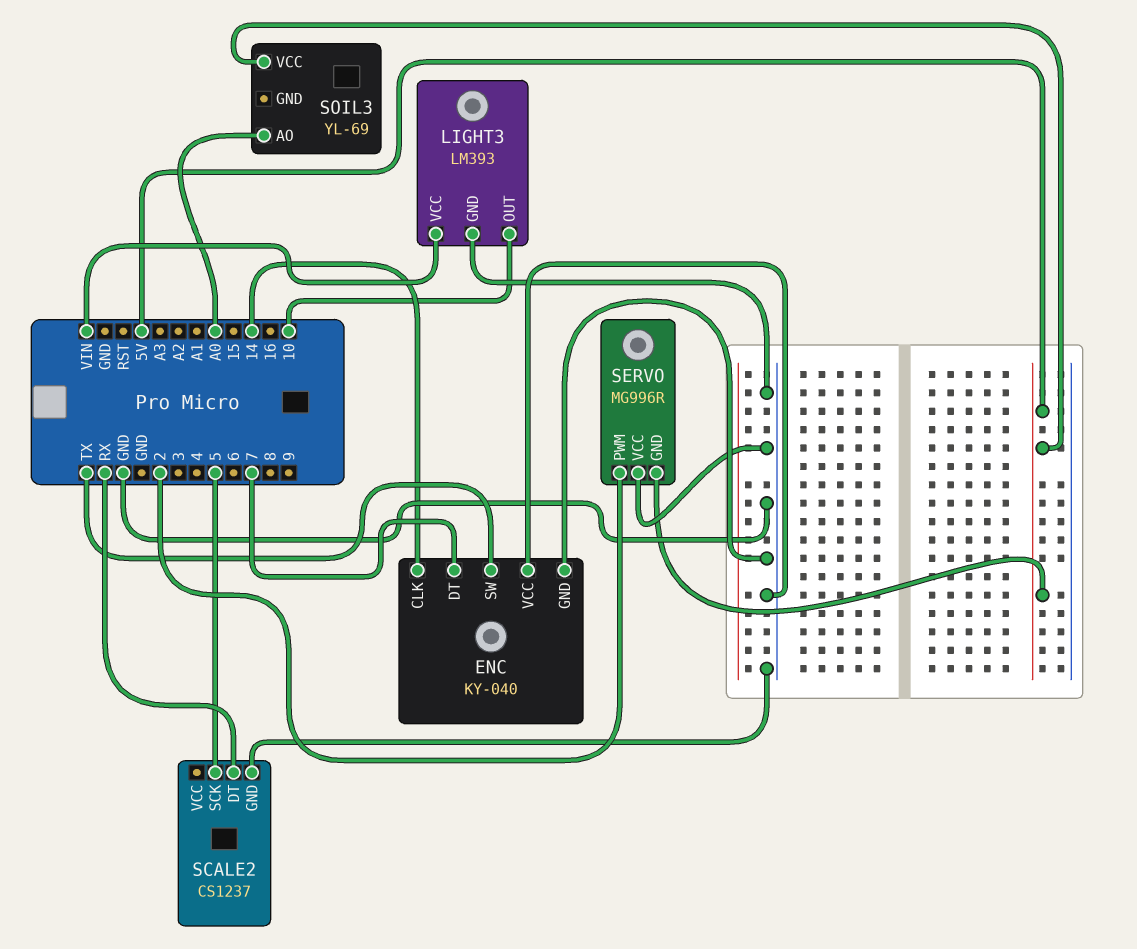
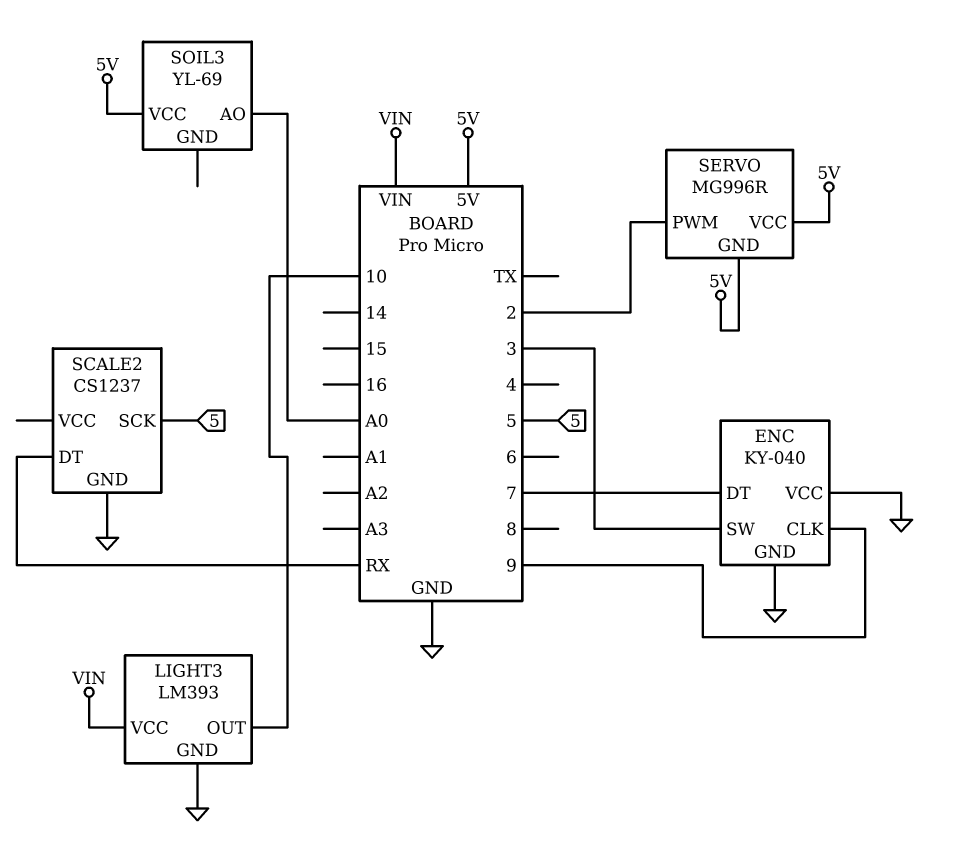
ENC pin CLK: 14 -> 9
ENC pin SW: TX -> 3
SERVO pin VCC: GND -> 5V

